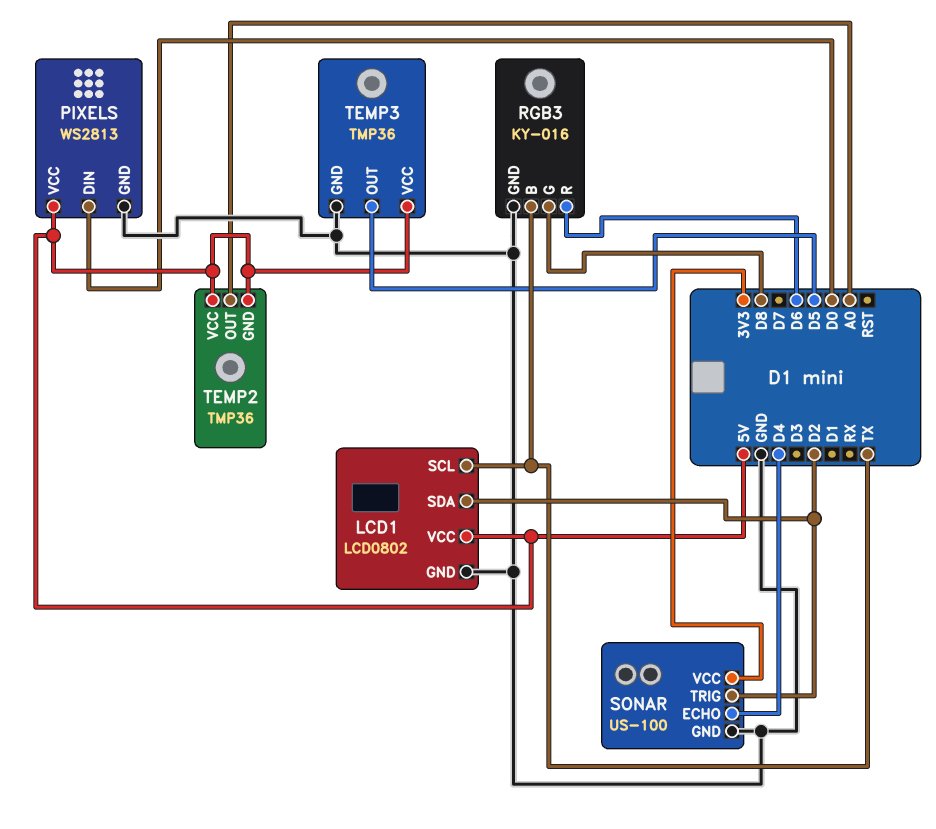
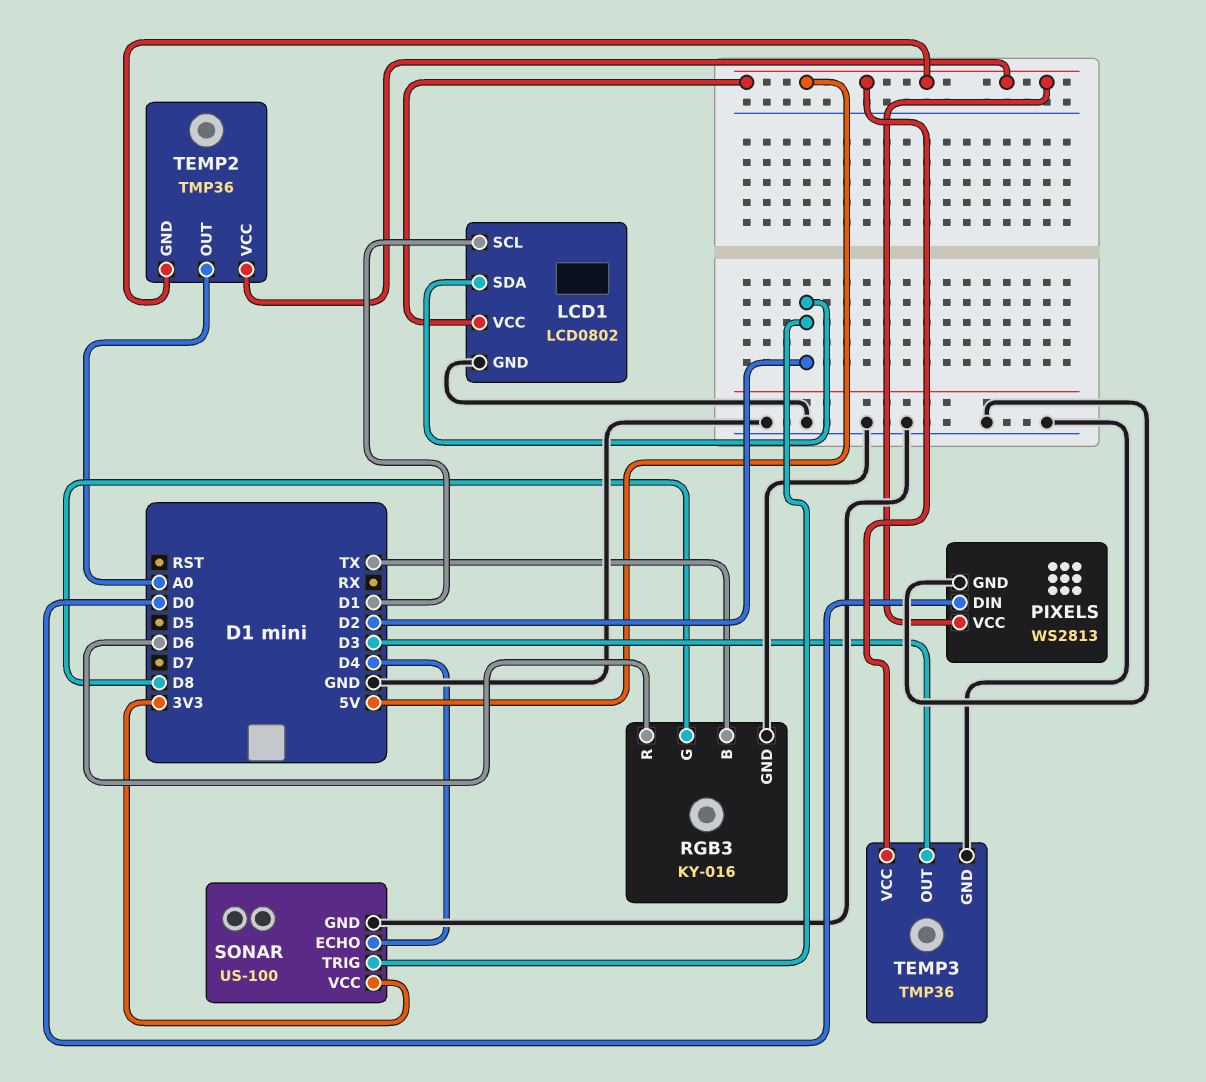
LCD1 pin SCL: TX -> D1
TEMP3 pin OUT: D5 -> D3

